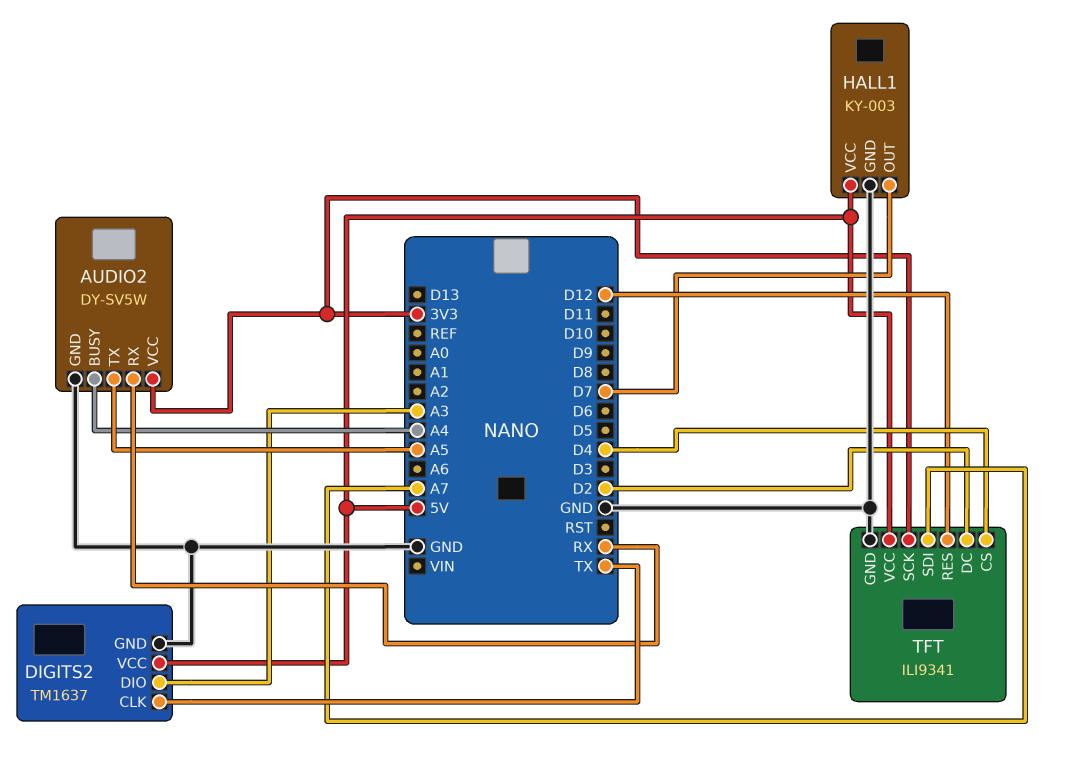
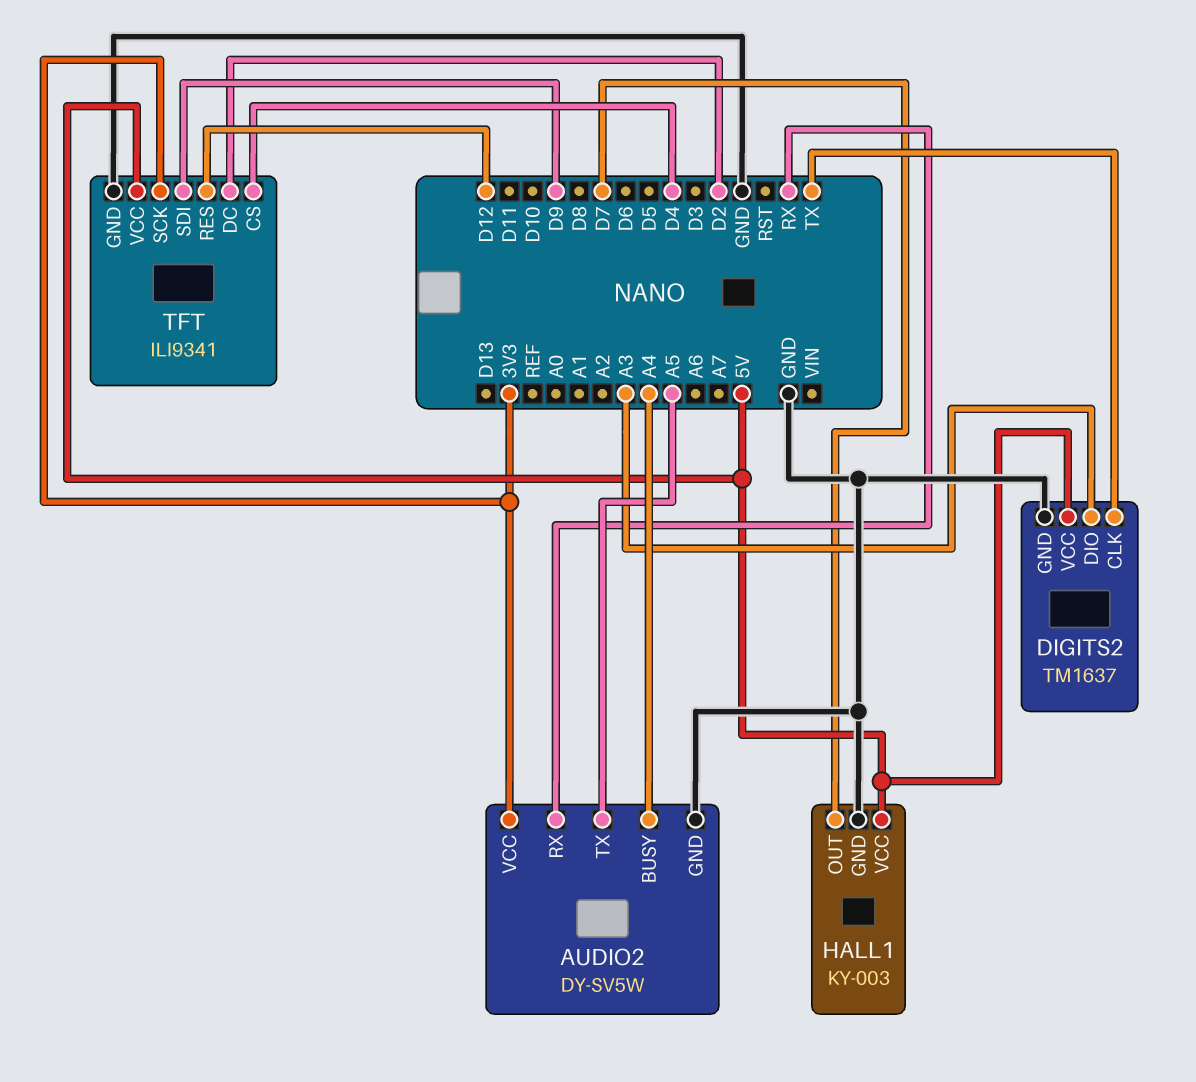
TFT pin SDI: A7 -> D9

